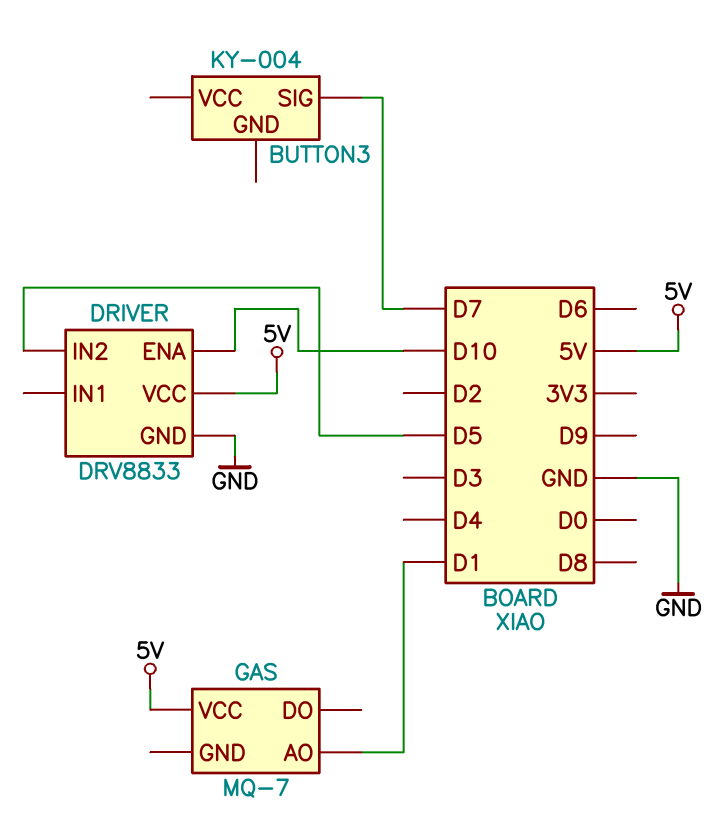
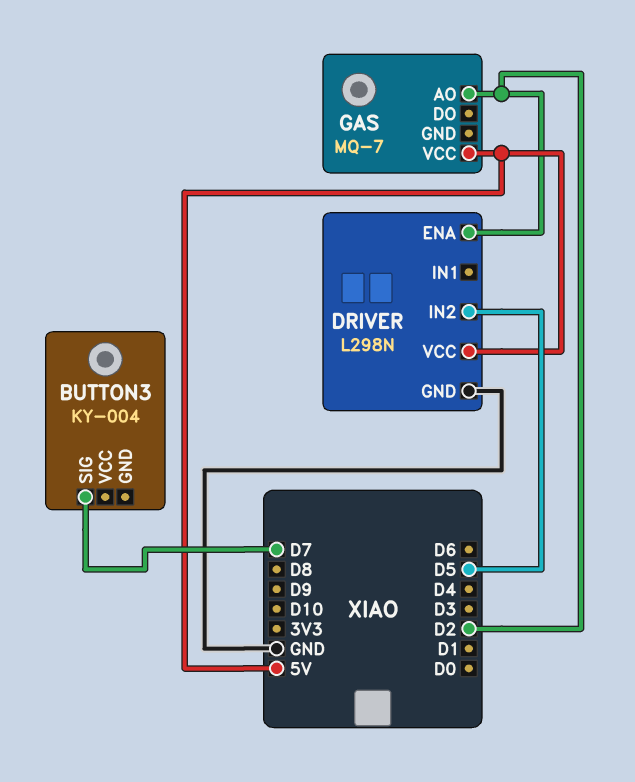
DRIVER: DRV8833 -> L298N
DRIVER pin ENA: D10 -> D2
GAS pin AO: D1 -> D2

